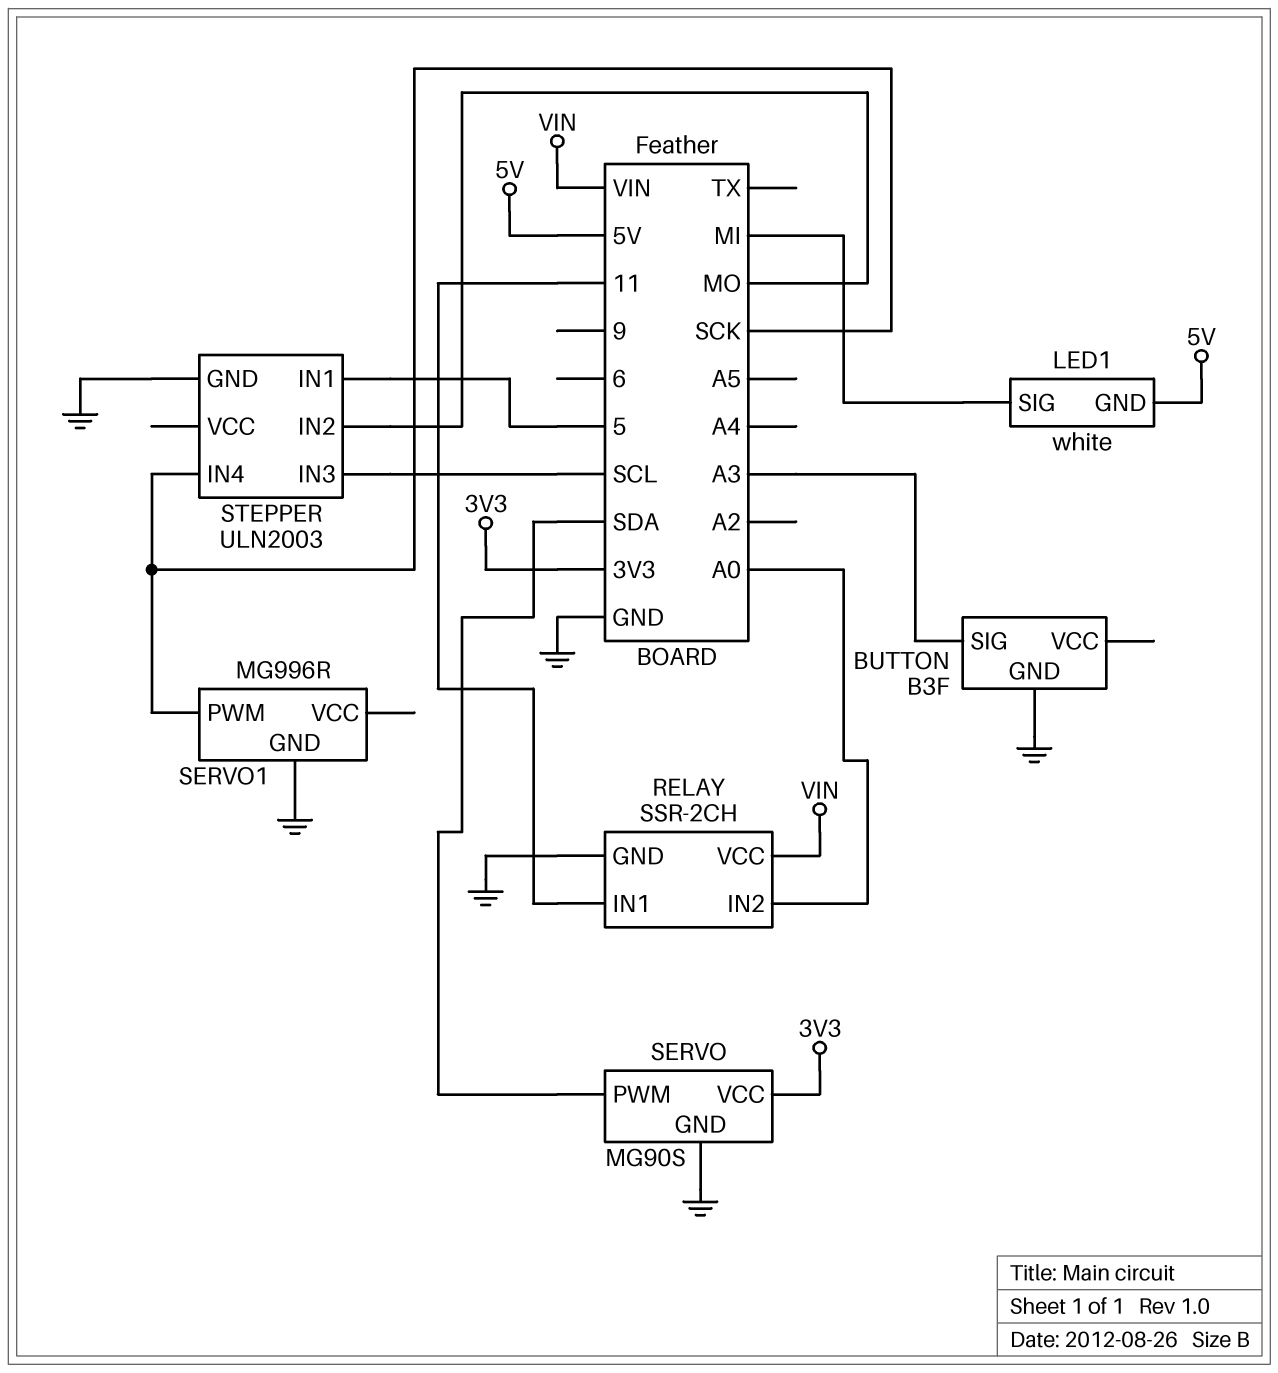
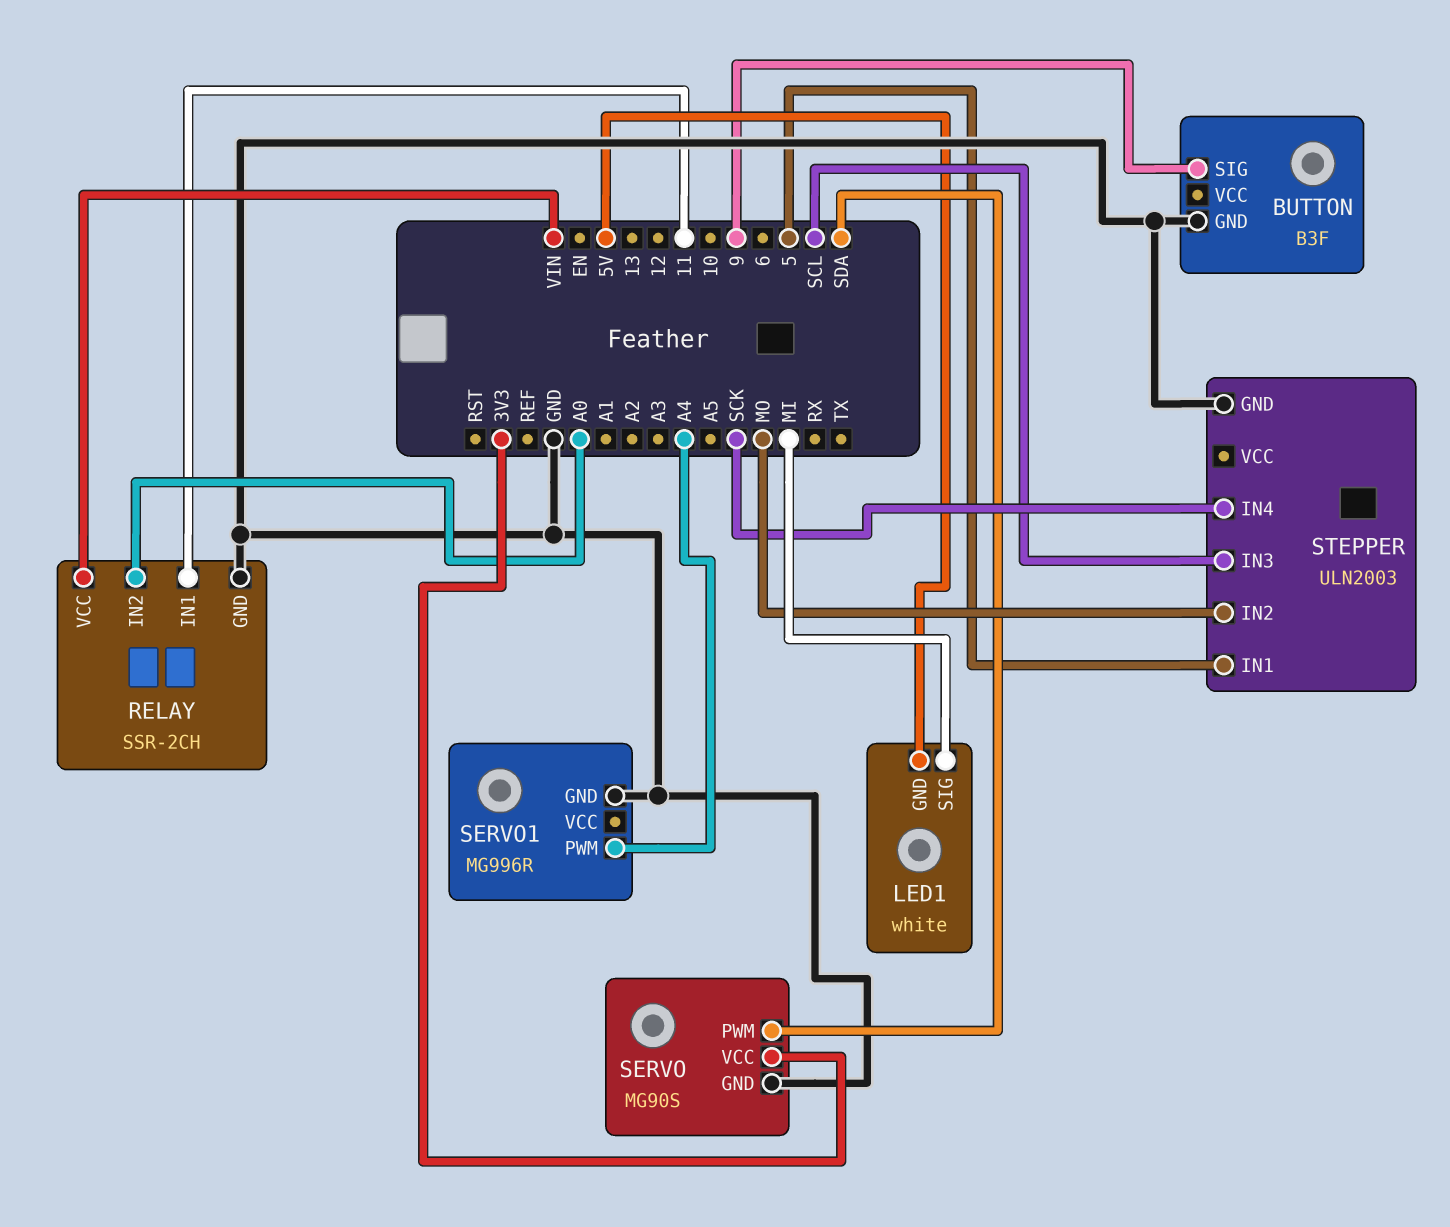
BUTTON pin SIG: A3 -> 9
SERVO1 pin PWM: SCK -> A4

